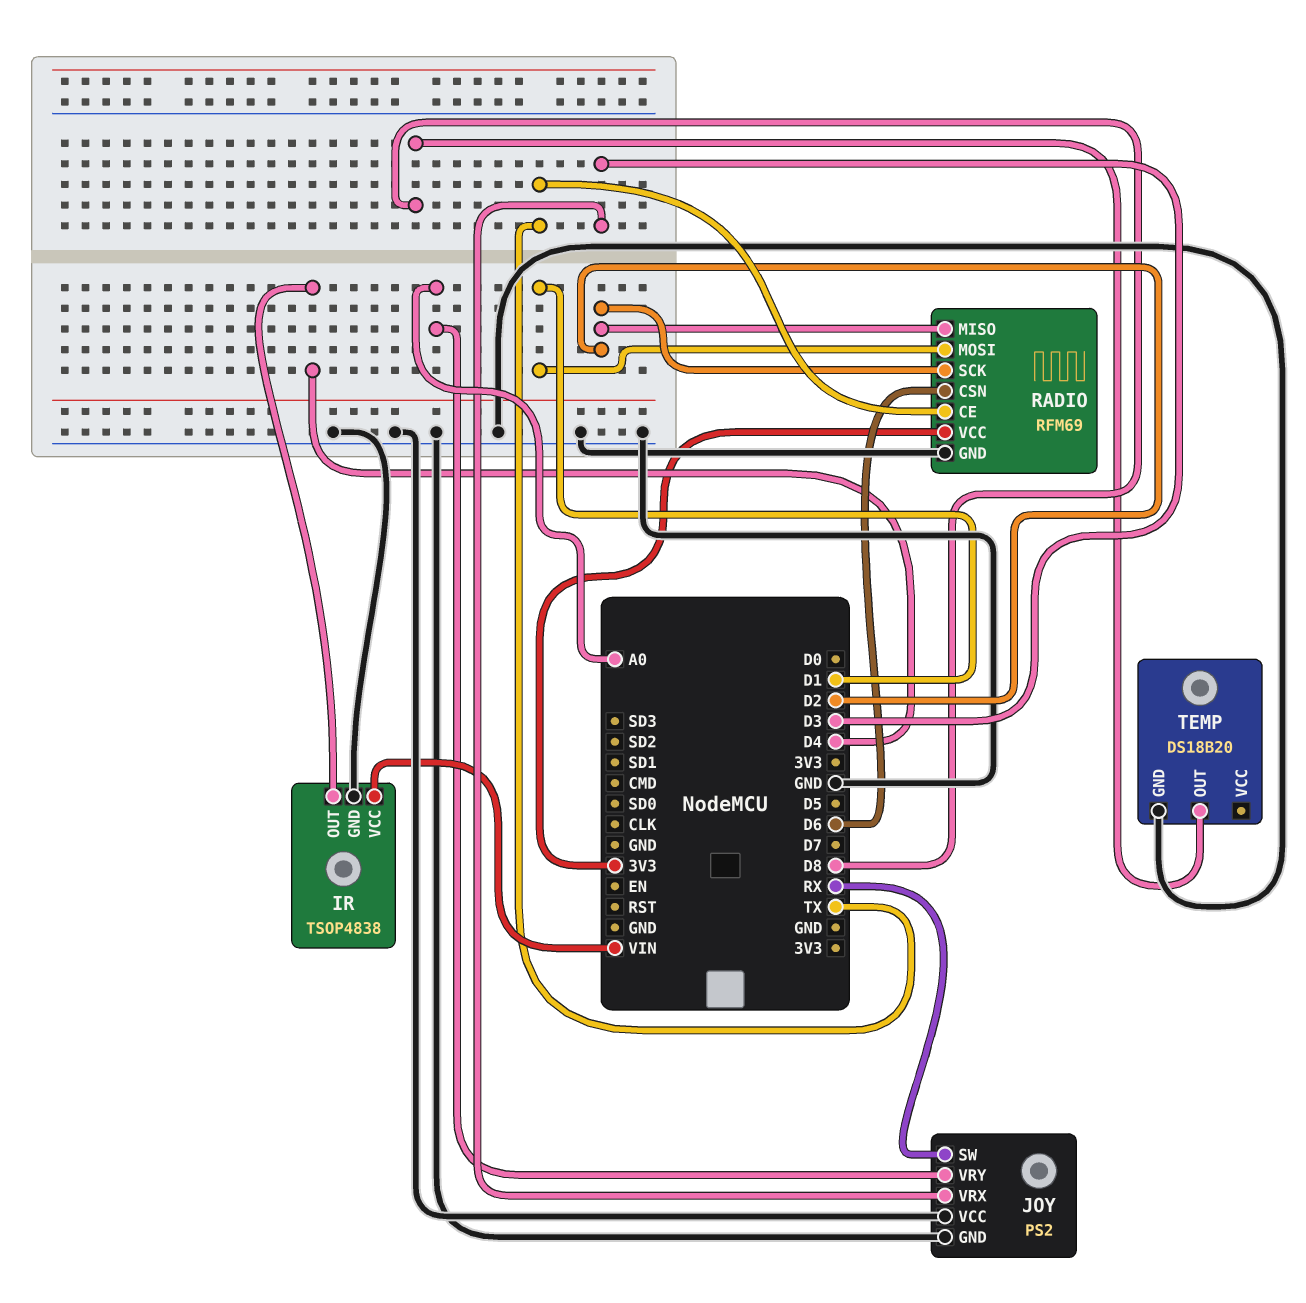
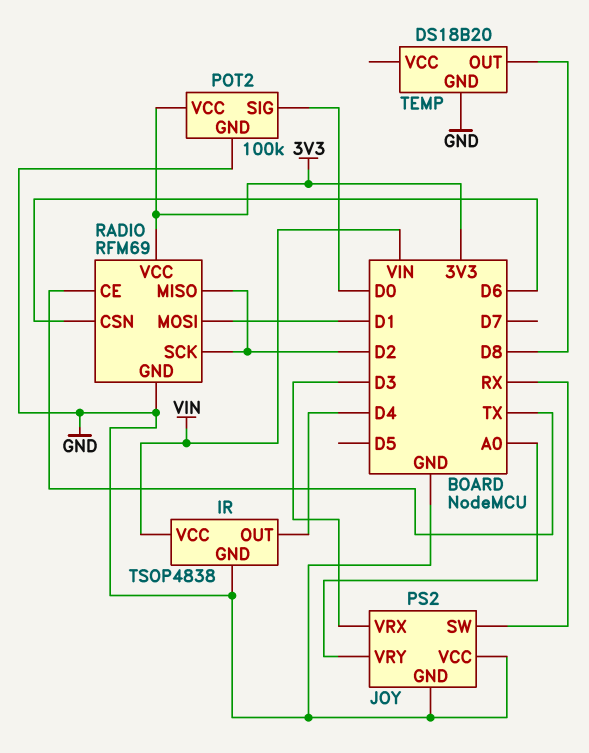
POT2: none -> 100k
POT2 pin GND: none -> GND
POT2 pin SIG: none -> D0
POT2 pin VCC: none -> 3V3

